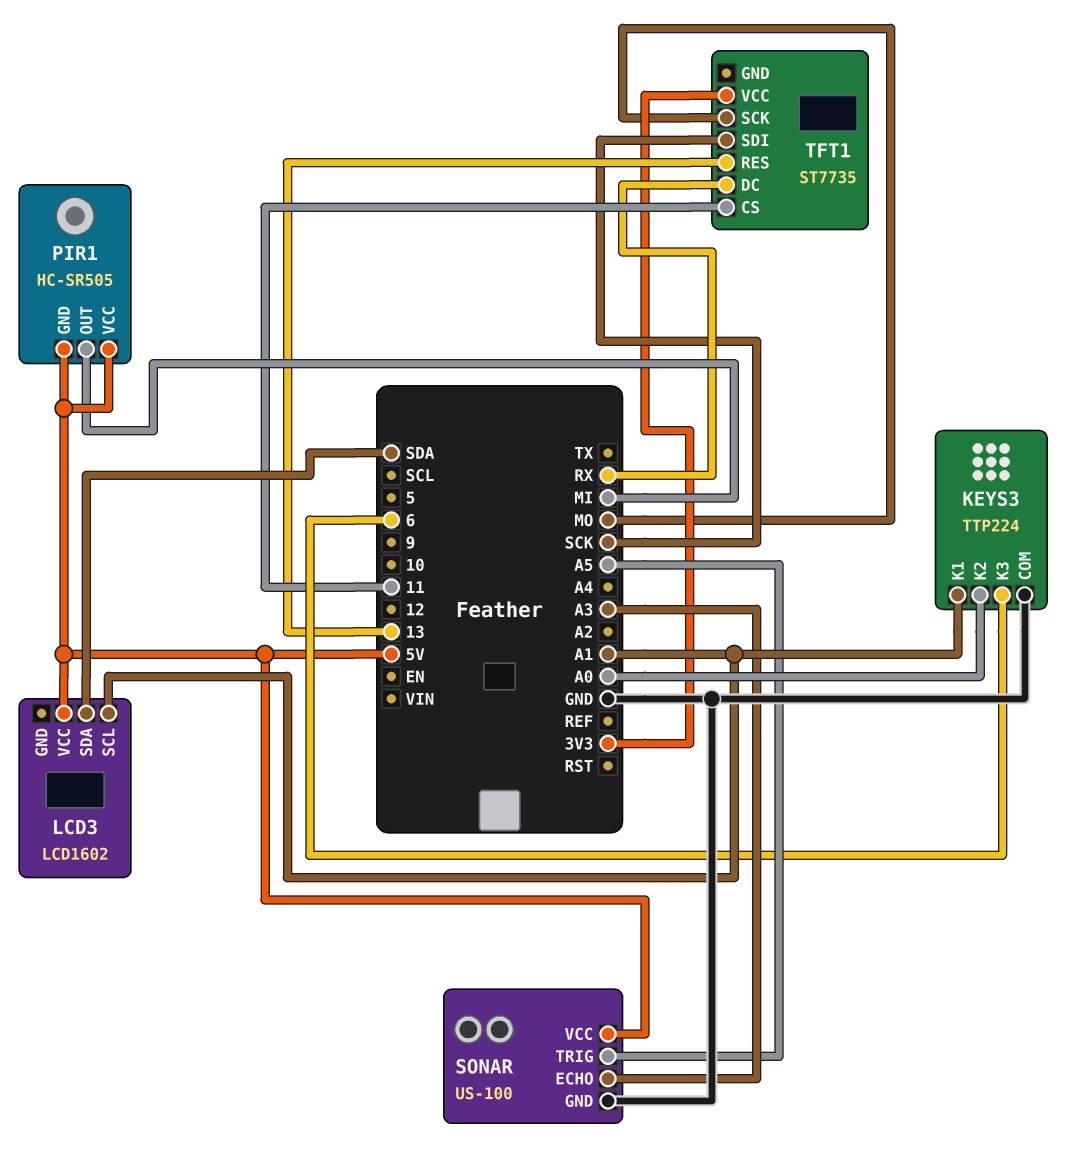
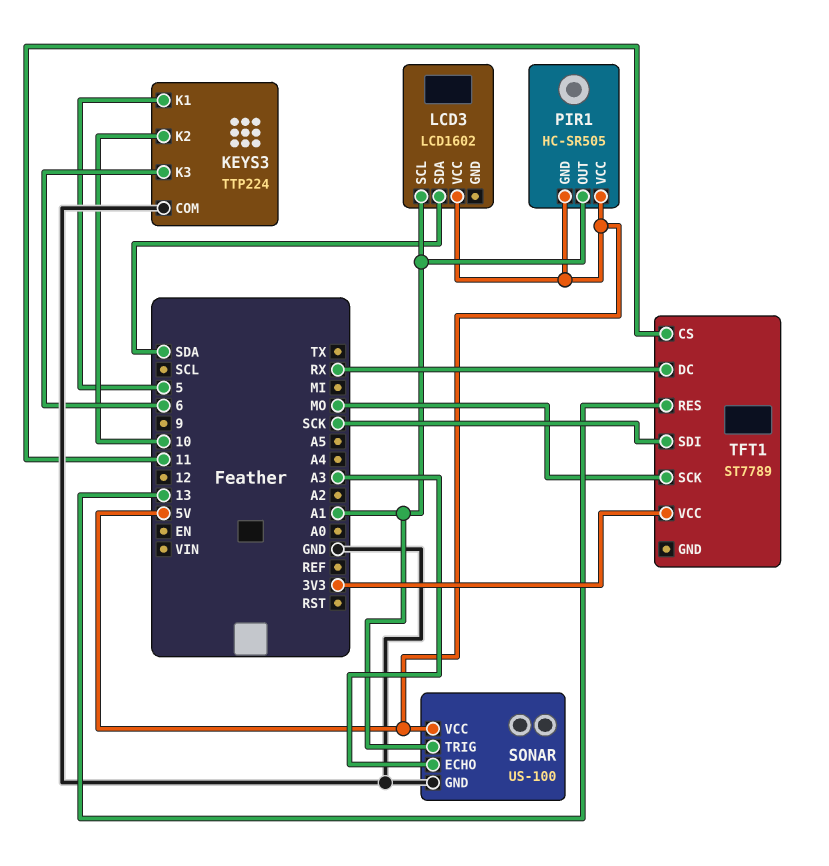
KEYS3 pin K1: A1 -> 5
KEYS3 pin K2: A0 -> 10
PIR1 pin OUT: MI -> A1
SONAR pin TRIG: A5 -> A1
TFT1: ST7735 -> ST7789

